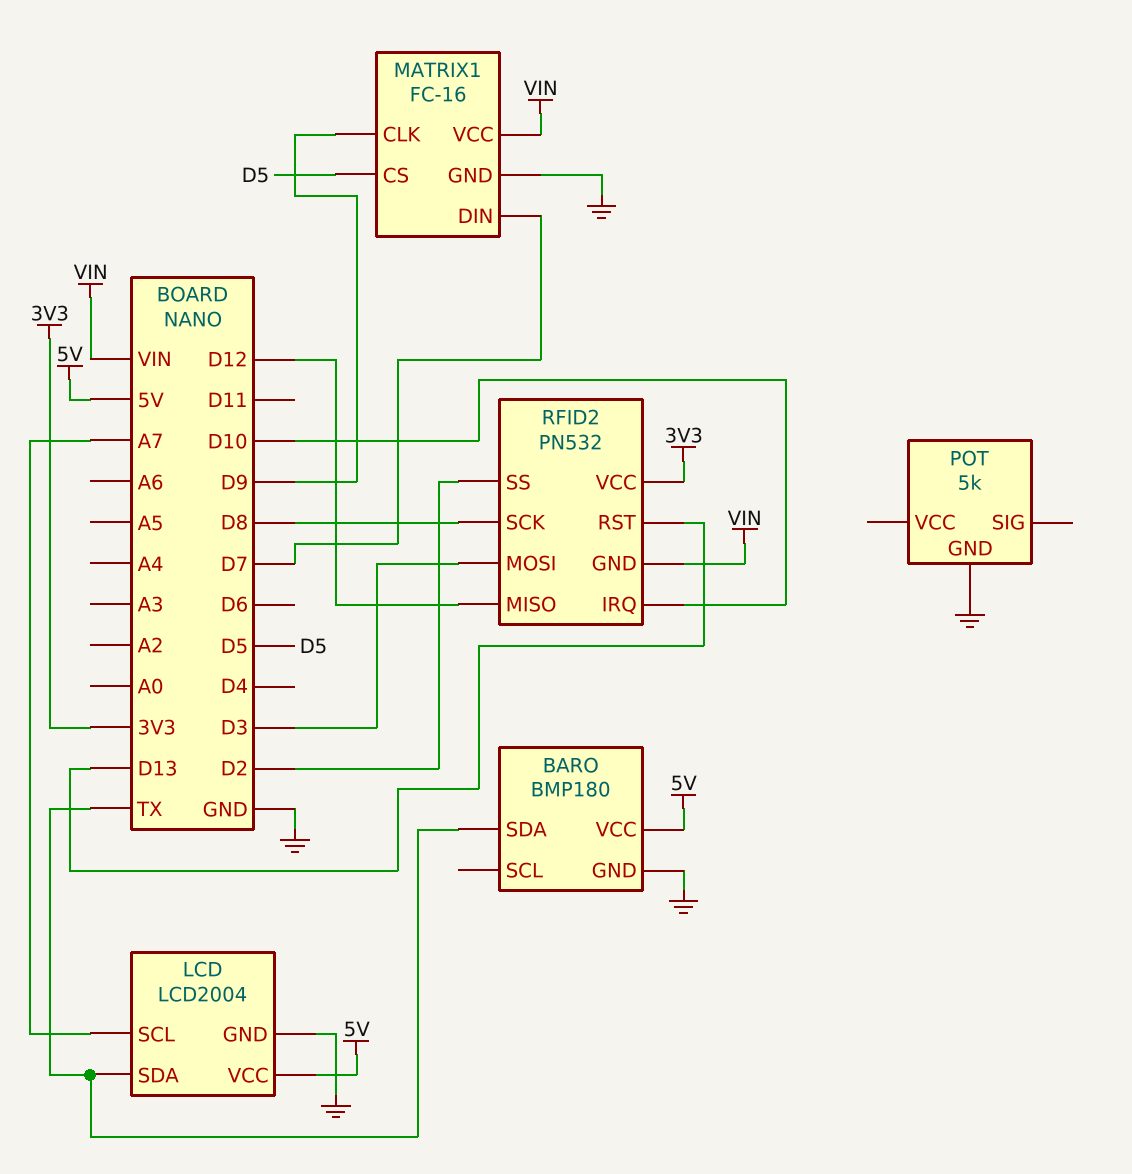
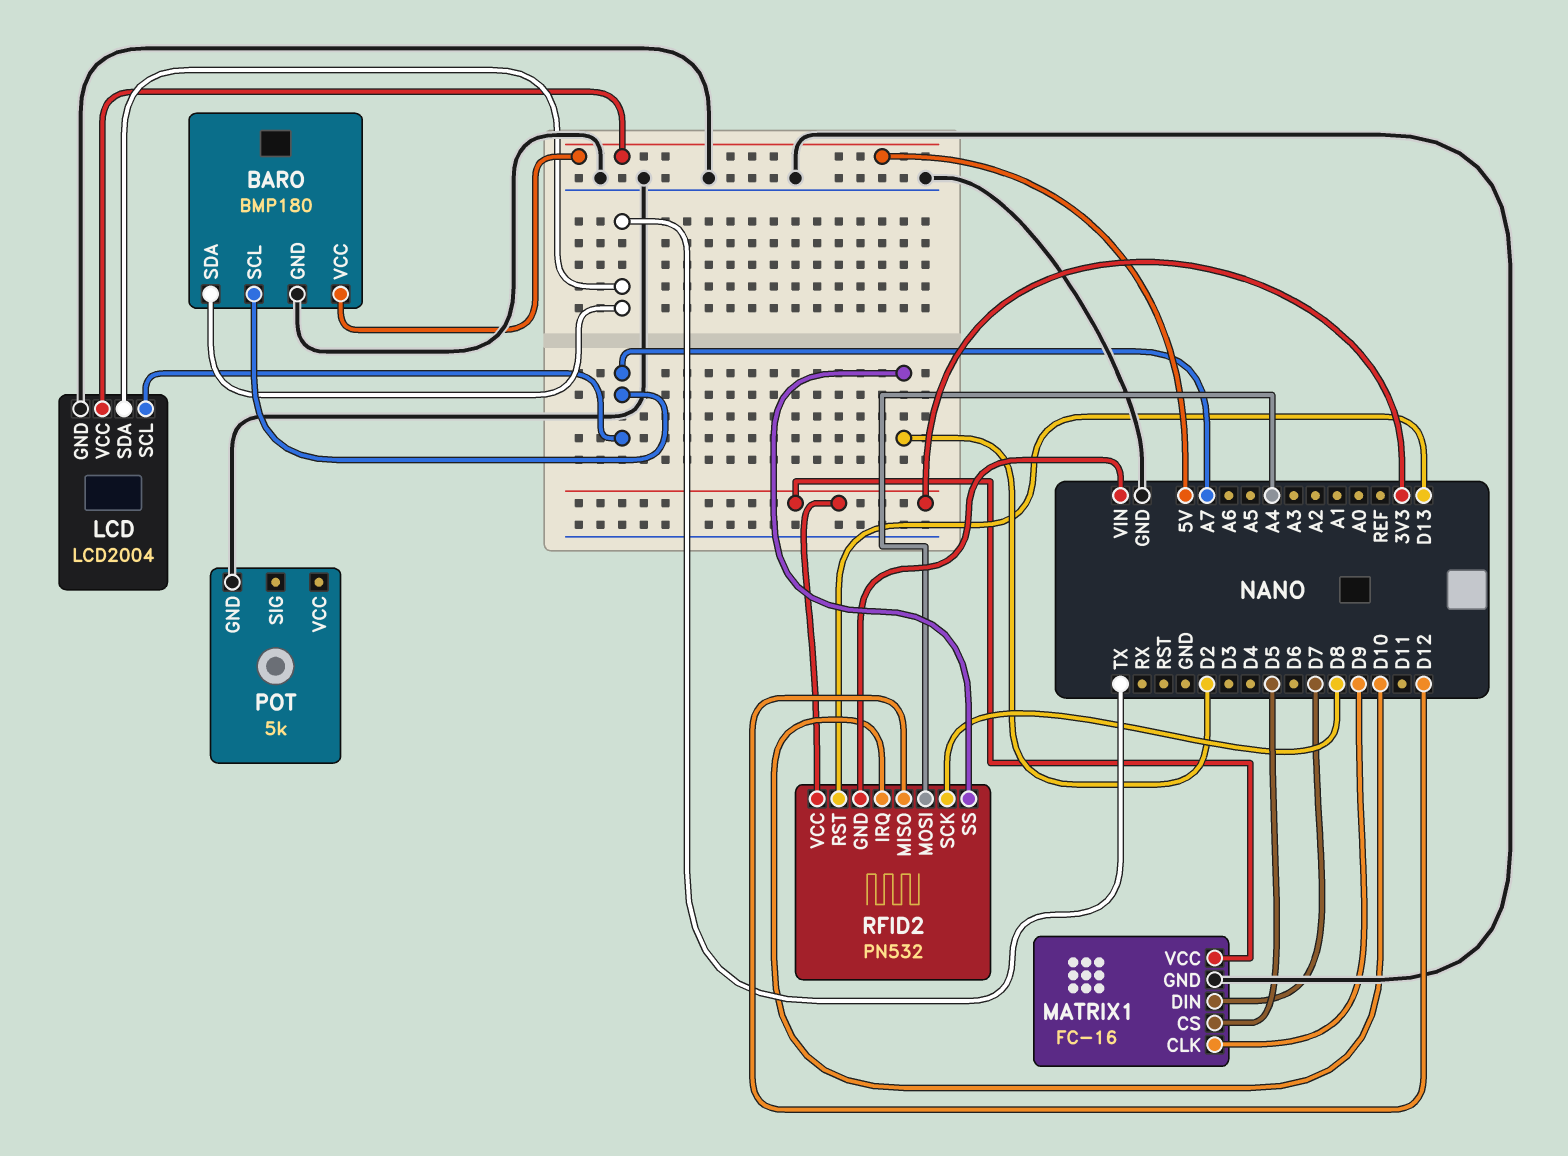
BARO pin SCL: none -> A7
MATRIX1 pin VCC: VIN -> 3V3
RFID2 pin MOSI: D3 -> A4

